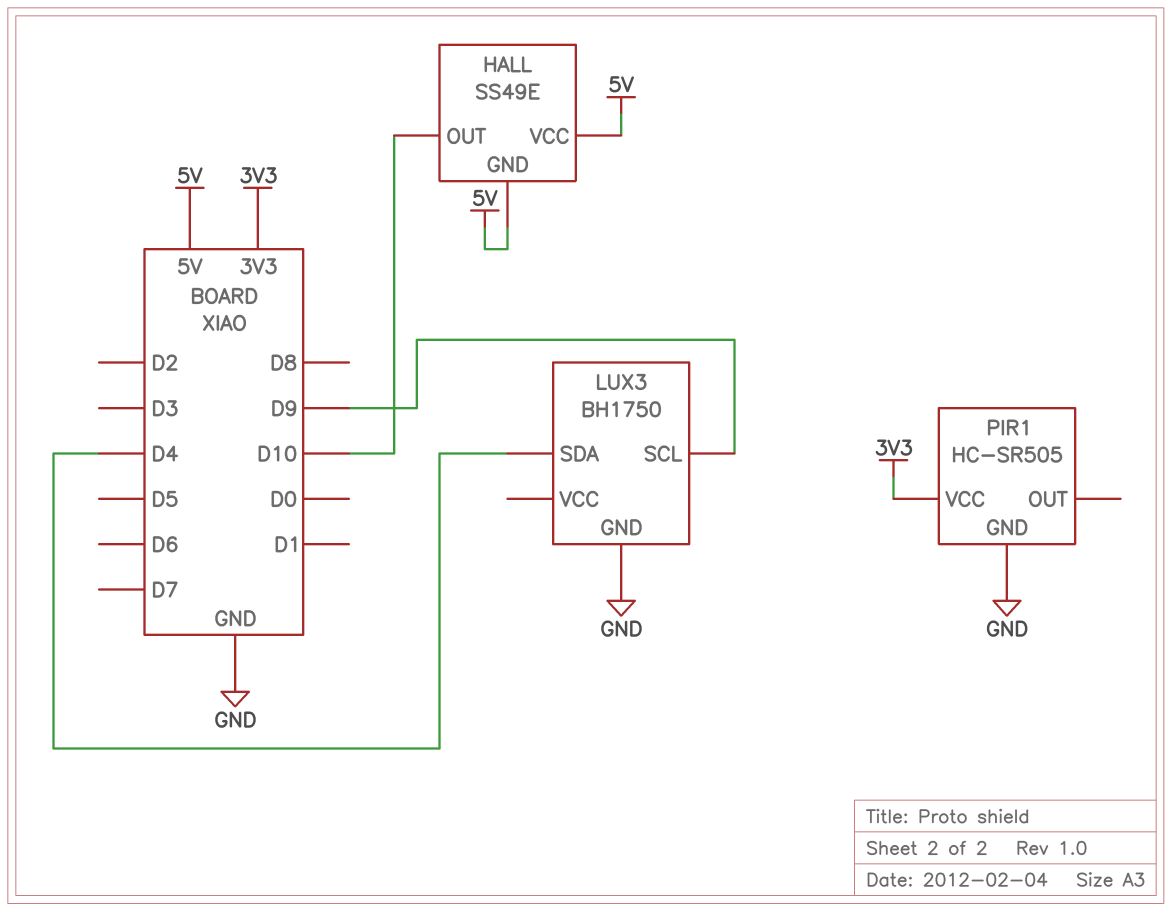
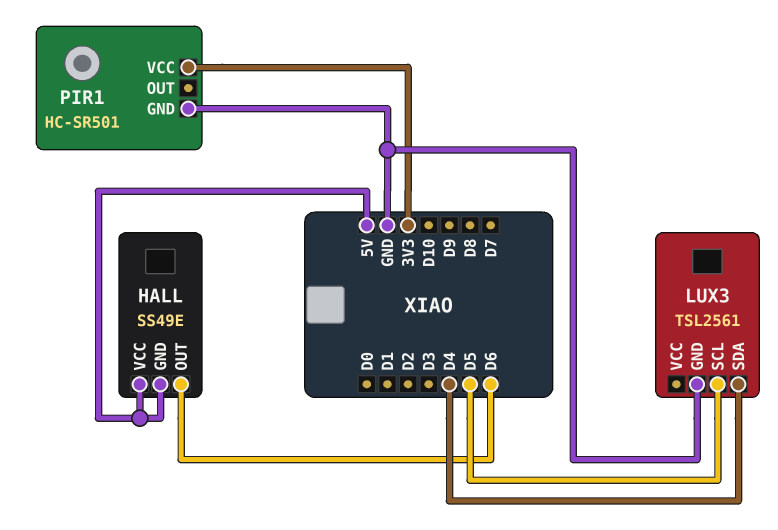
HALL pin OUT: D10 -> D6
LUX3: BH1750 -> TSL2561
LUX3 pin SCL: D9 -> D5
PIR1: HC-SR505 -> HC-SR501

